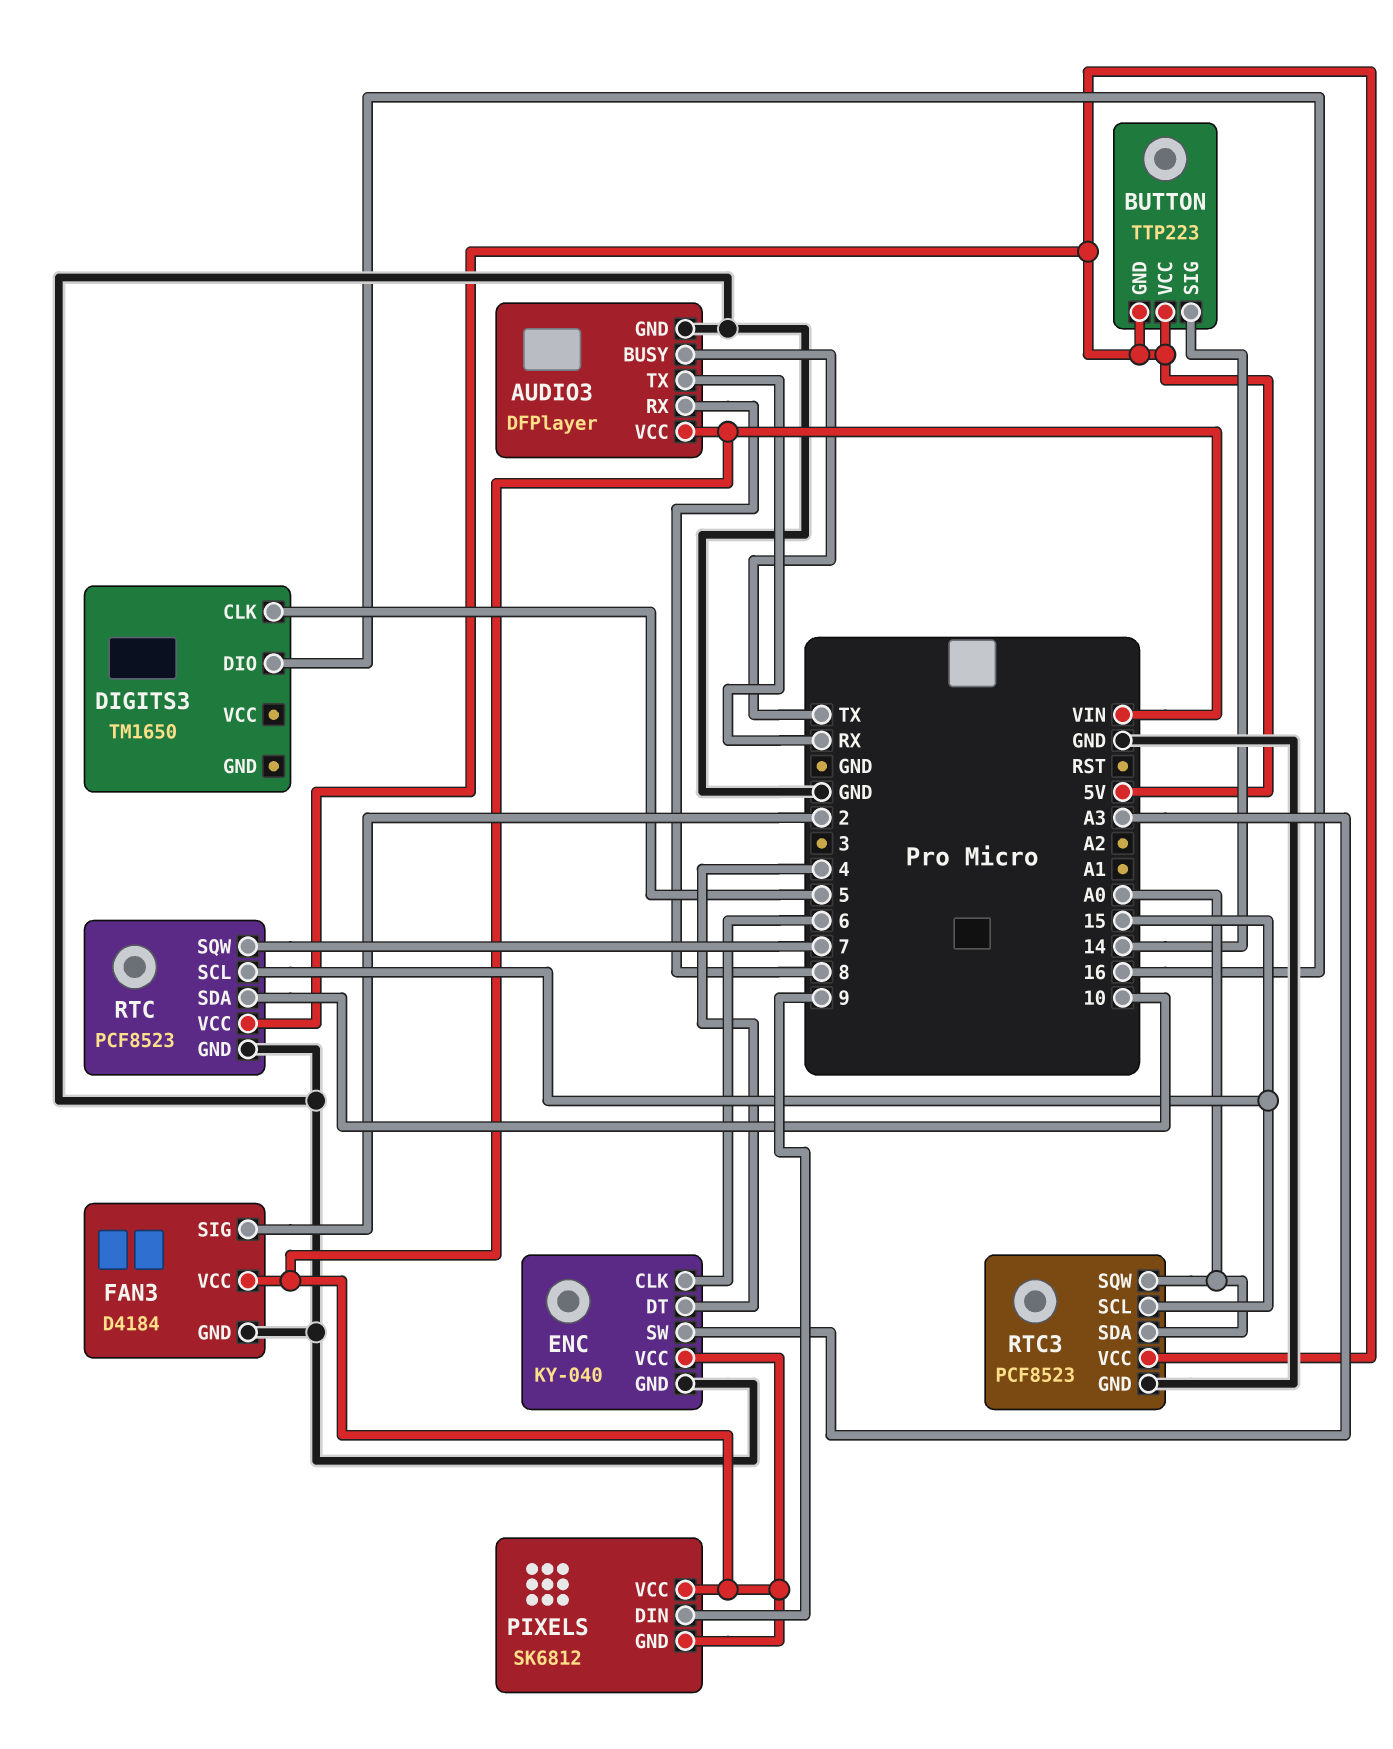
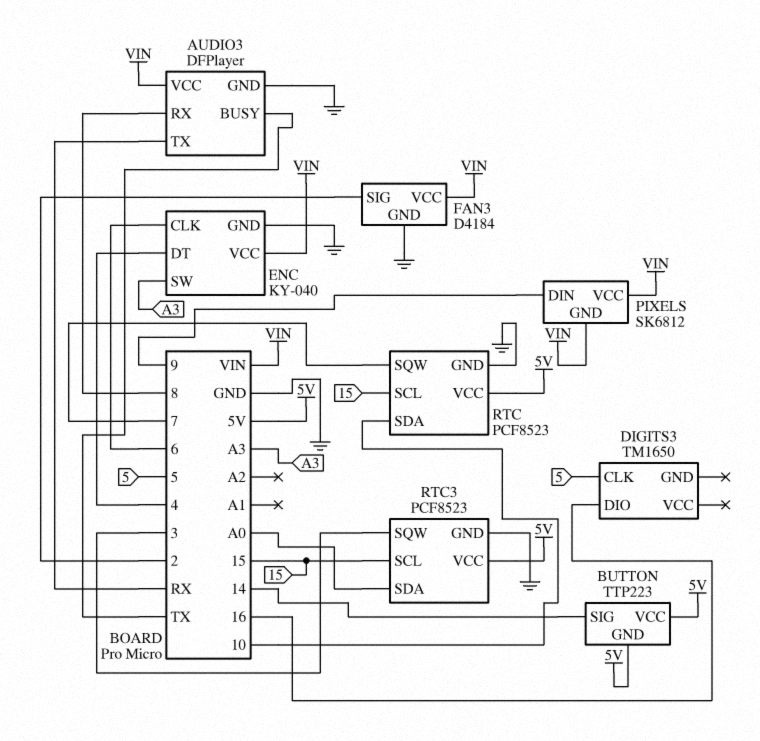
RTC3 pin SQW: A0 -> 3

